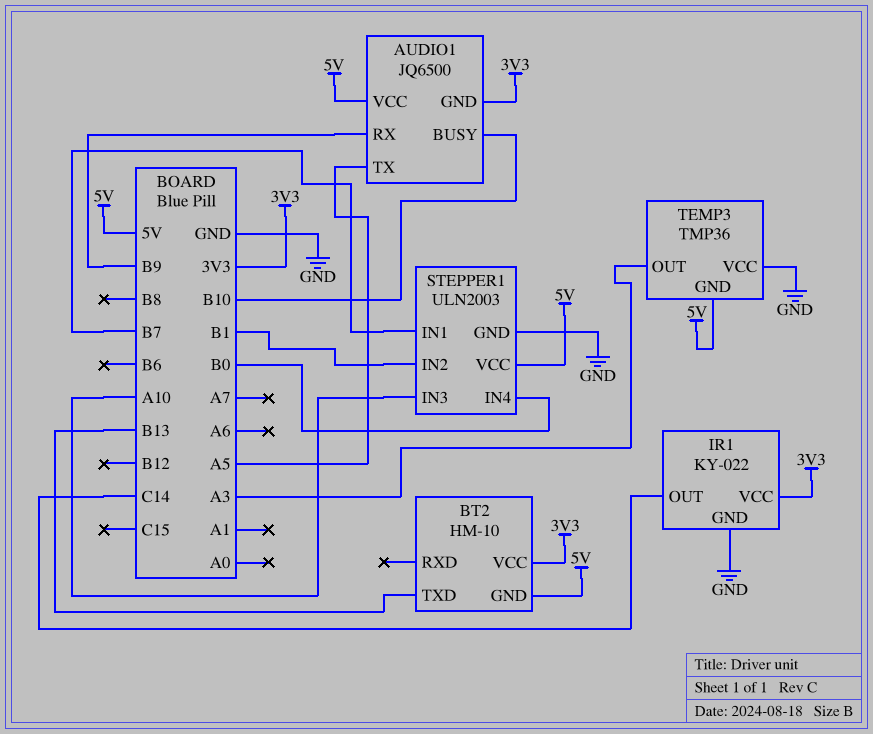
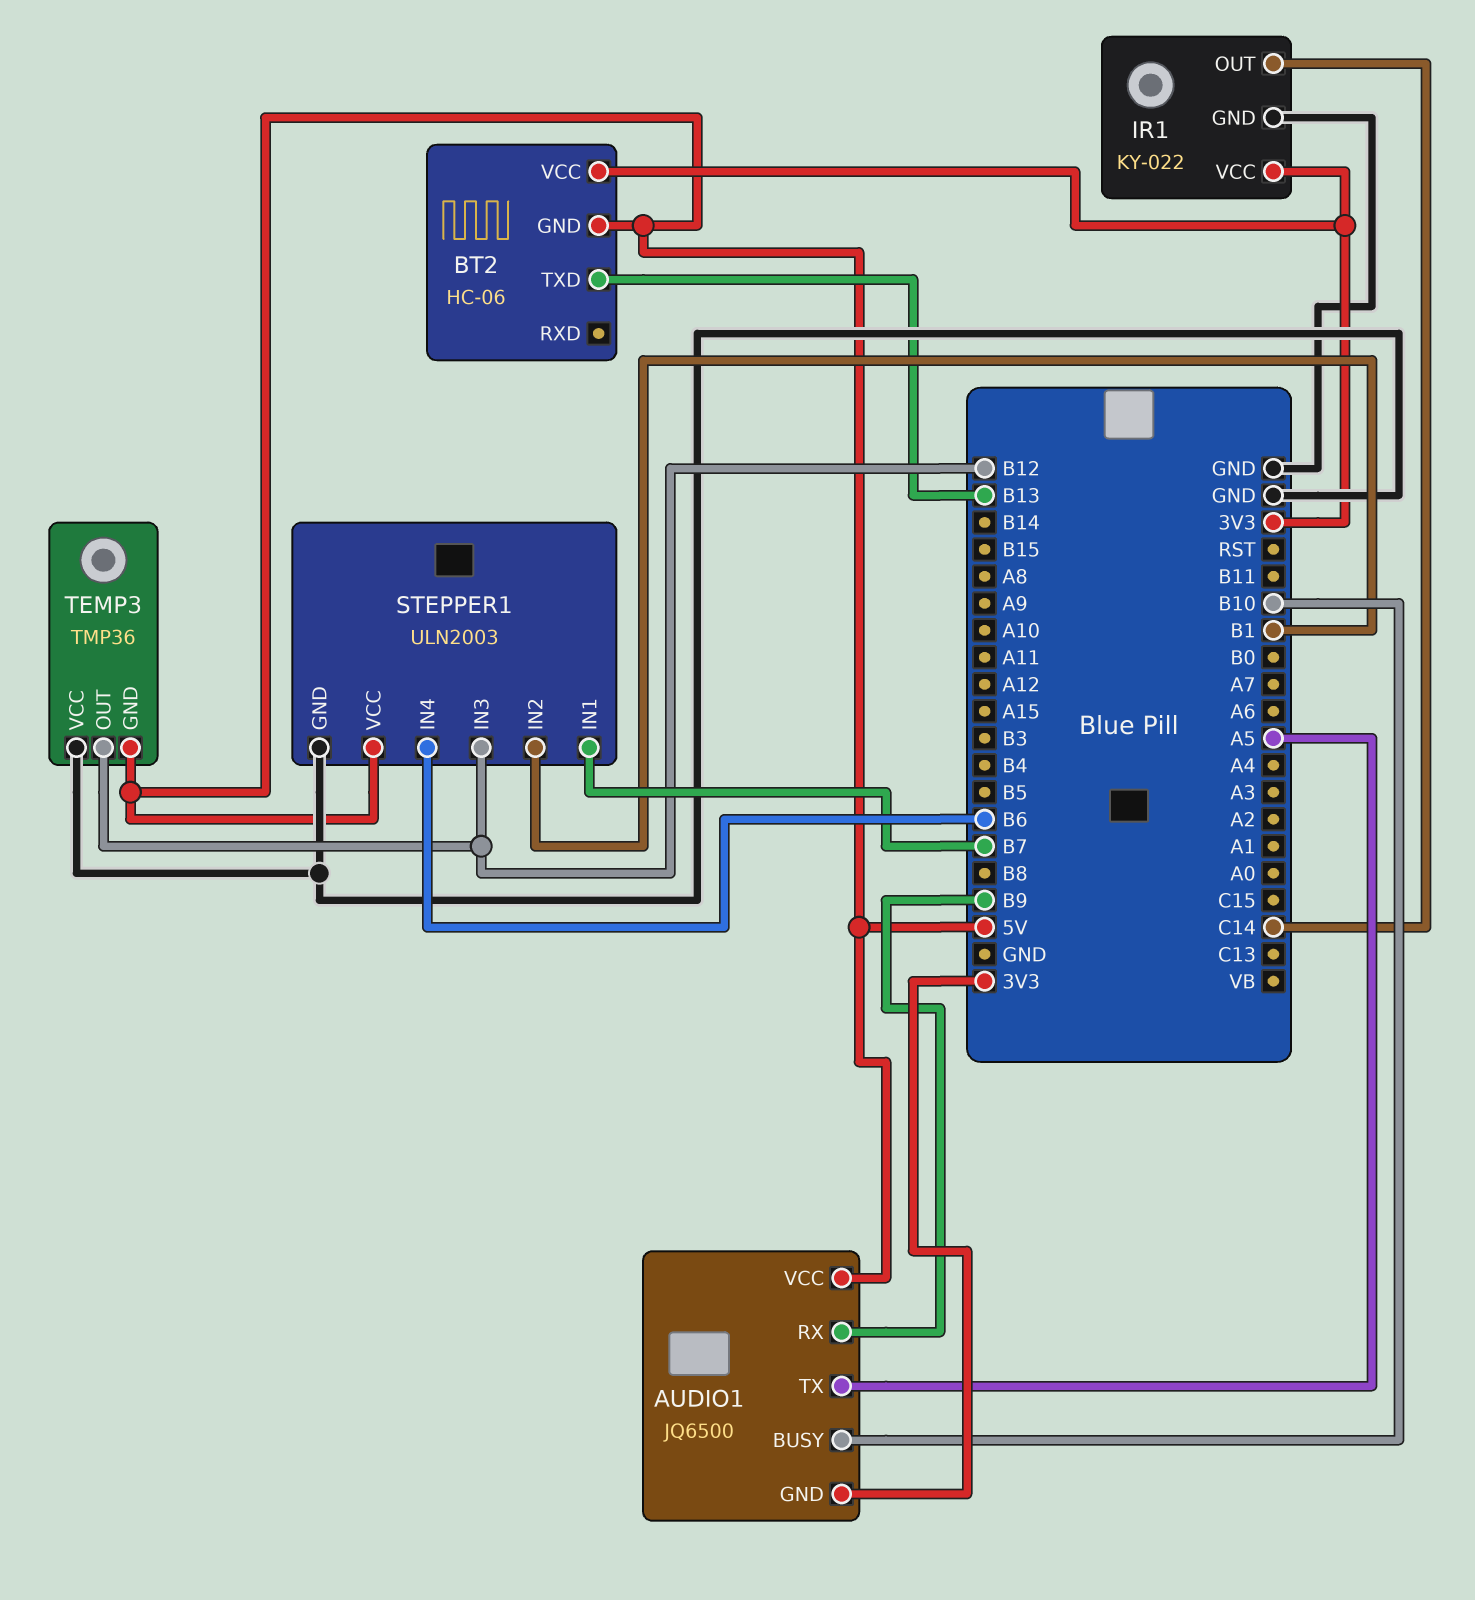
BT2: HM-10 -> HC-06
STEPPER1 pin IN3: A10 -> B12
STEPPER1 pin IN4: B0 -> B6
TEMP3 pin OUT: A3 -> B12

